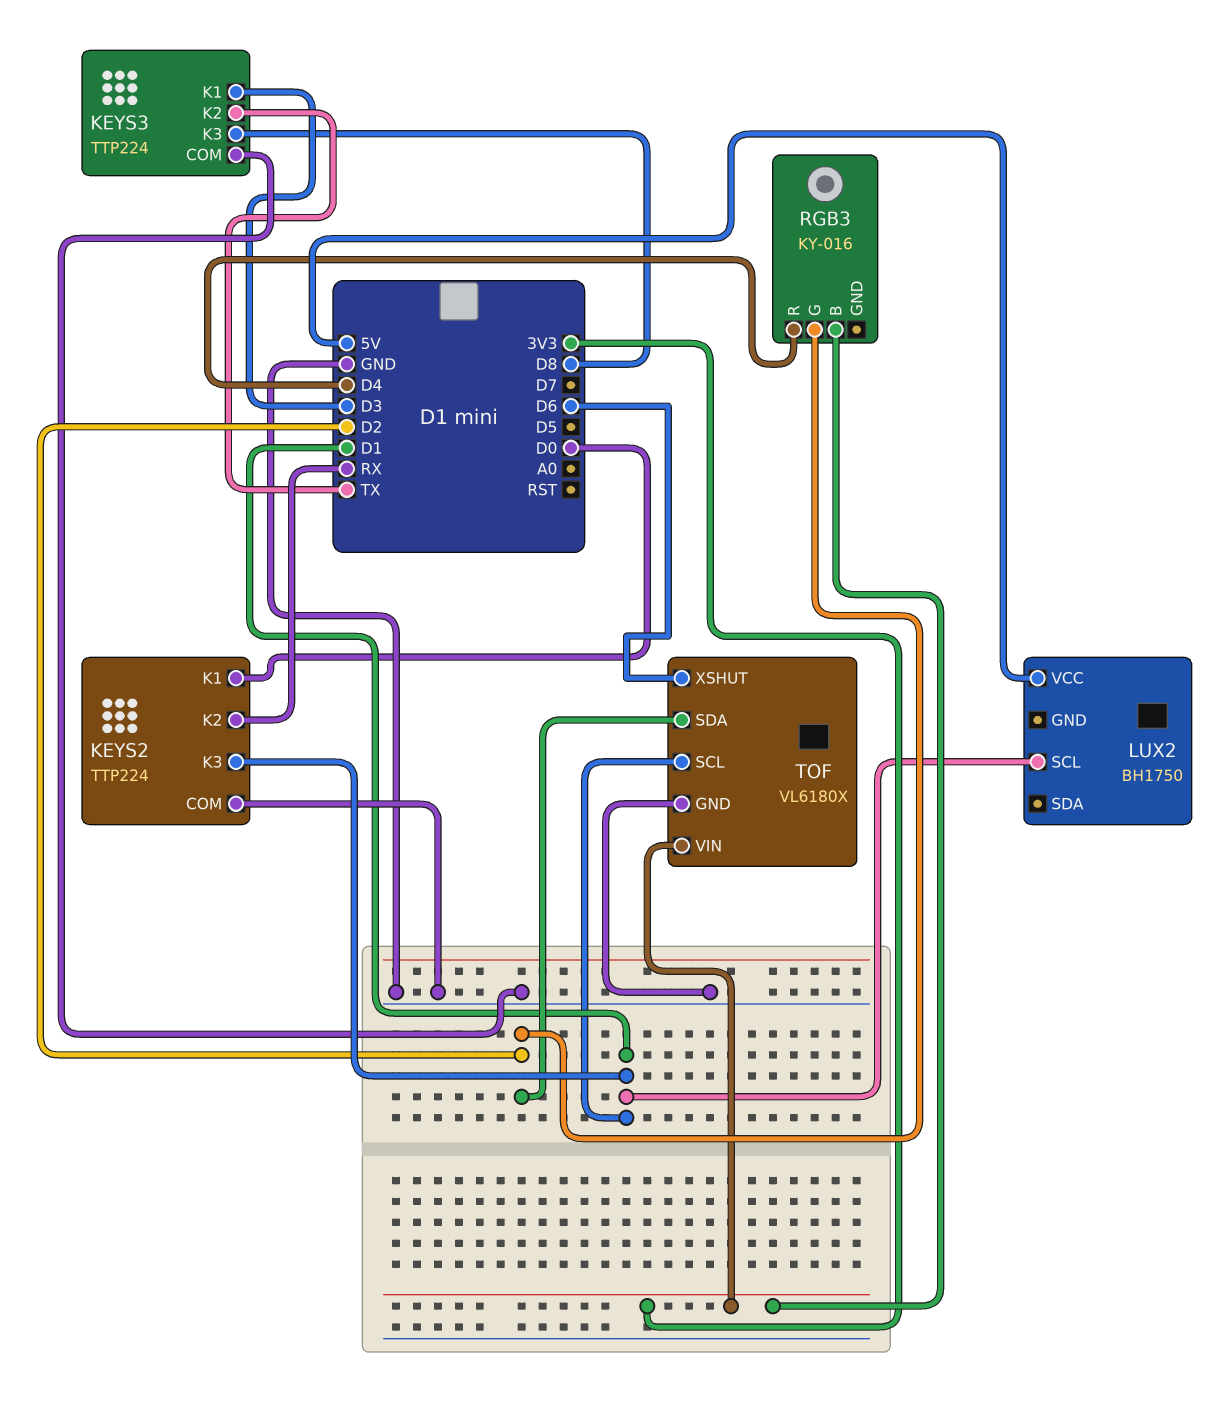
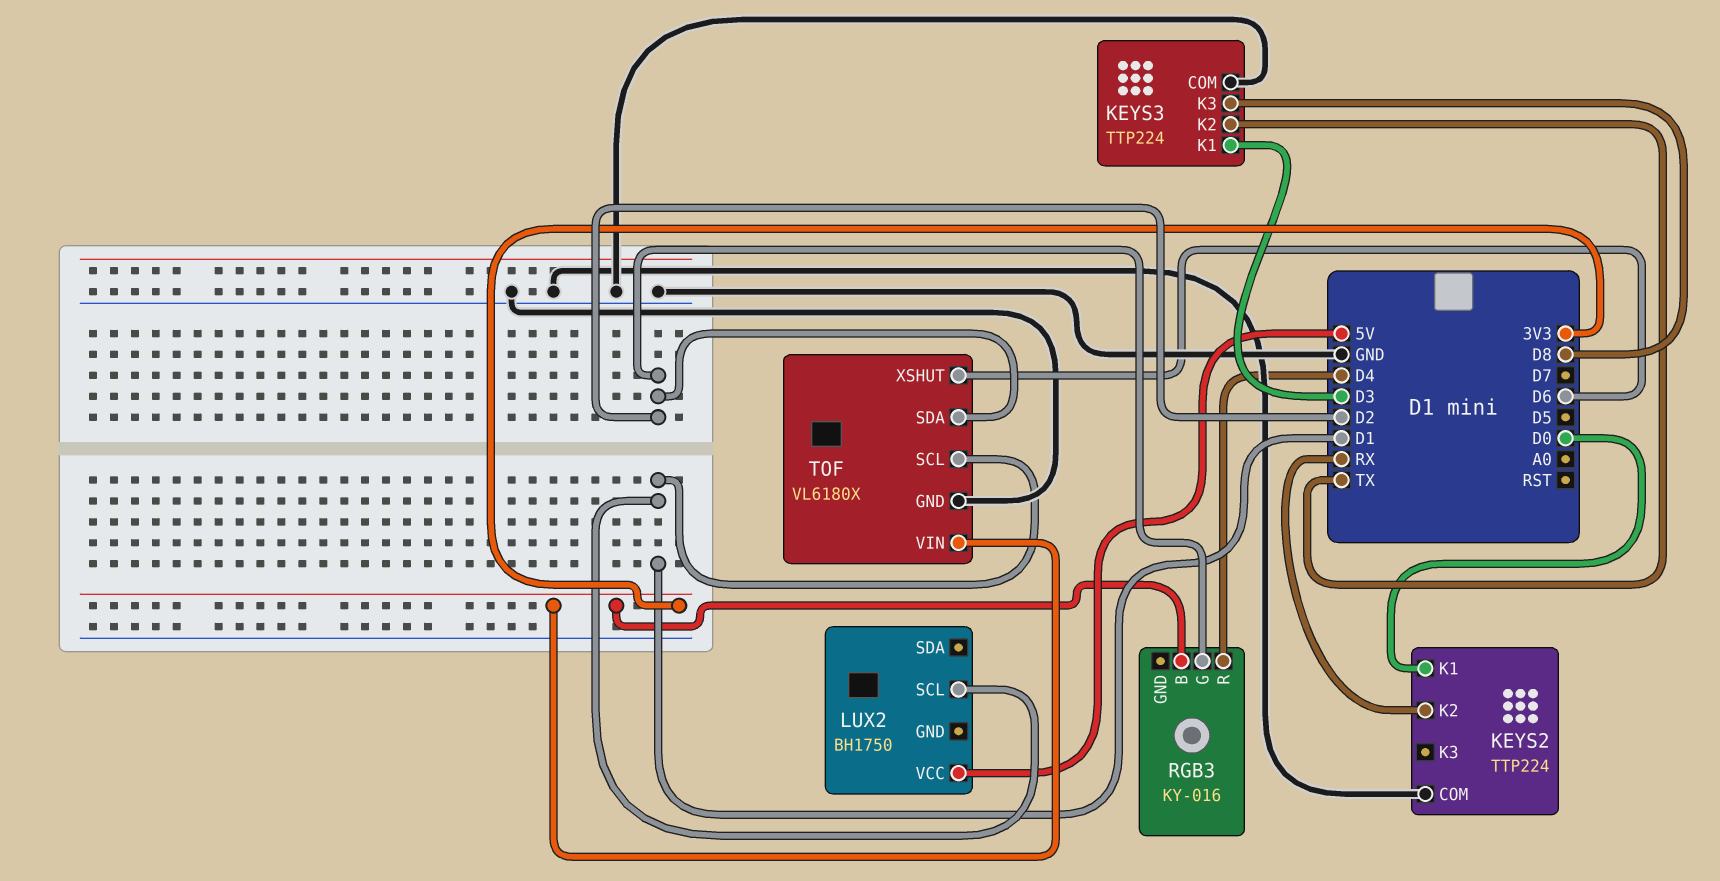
KEYS2 pin K3: D1 -> none

